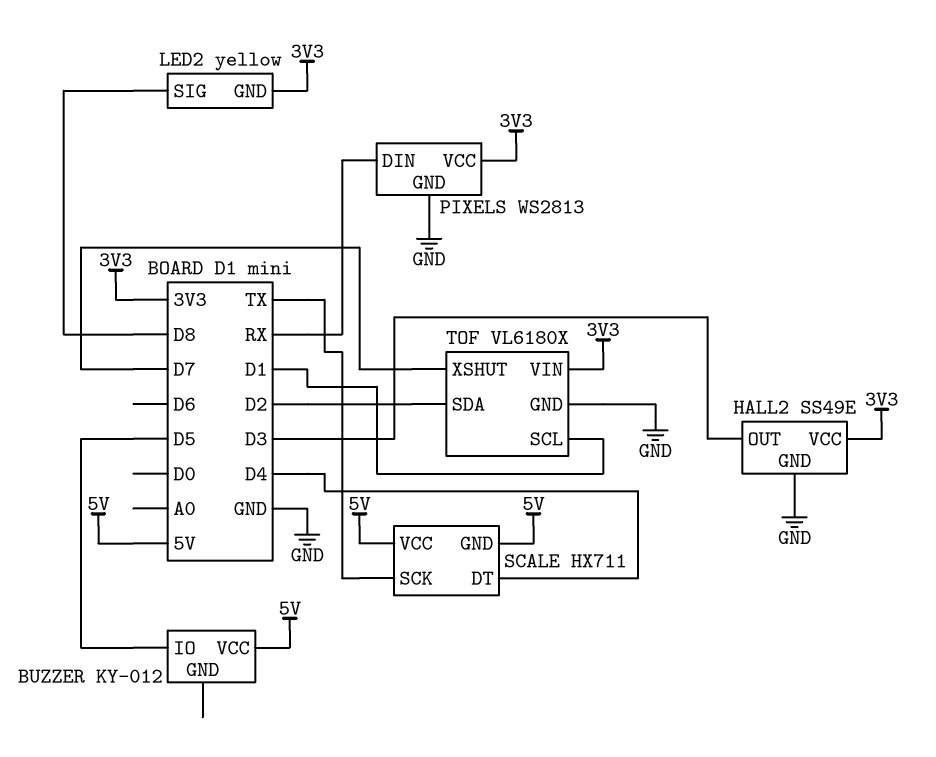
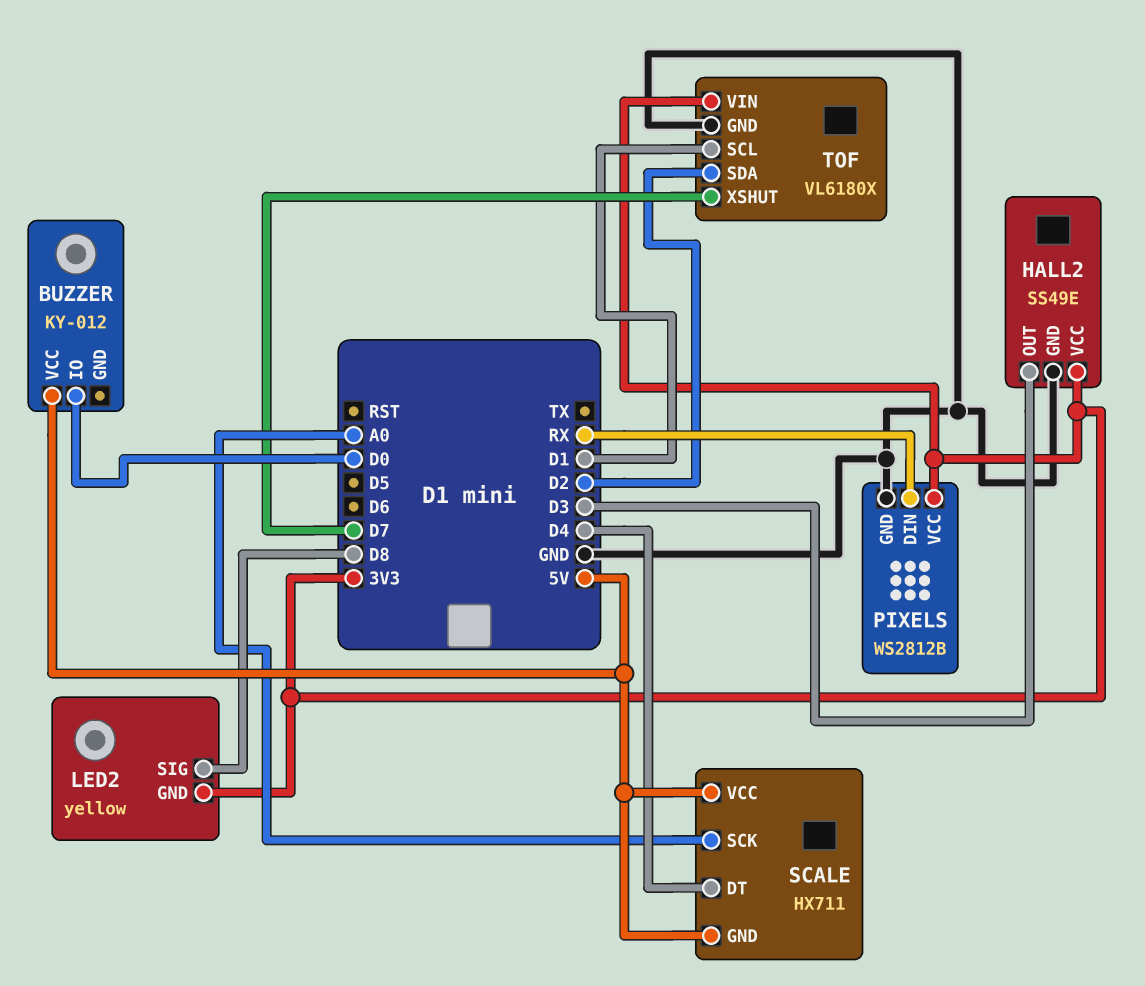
BUZZER pin IO: D5 -> D0
PIXELS: WS2813 -> WS2812B
SCALE pin SCK: TX -> A0

